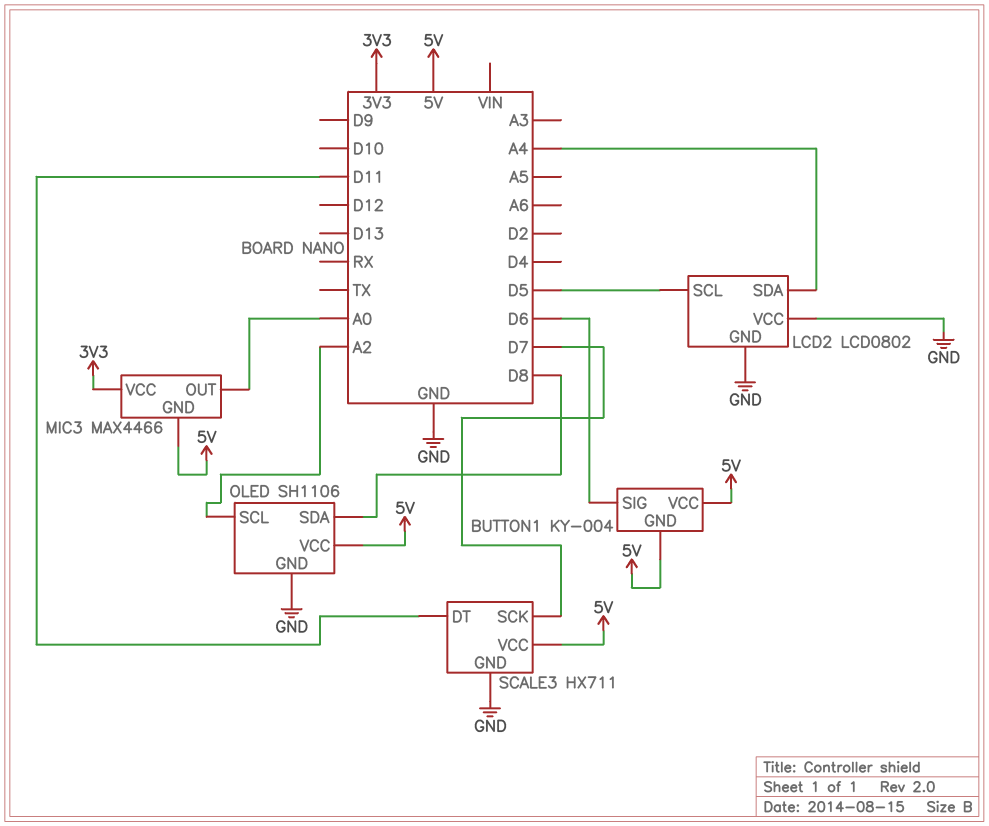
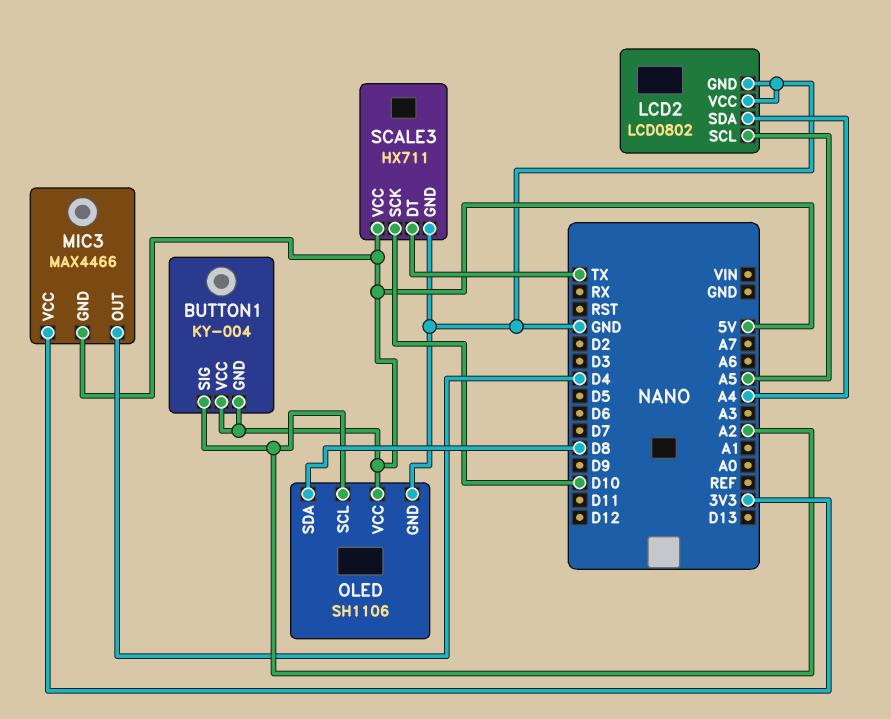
BUTTON1 pin SIG: D6 -> A2
LCD2 pin SCL: D5 -> A5
MIC3 pin OUT: A0 -> D4
SCALE3 pin DT: D11 -> TX
SCALE3 pin SCK: D7 -> D10

